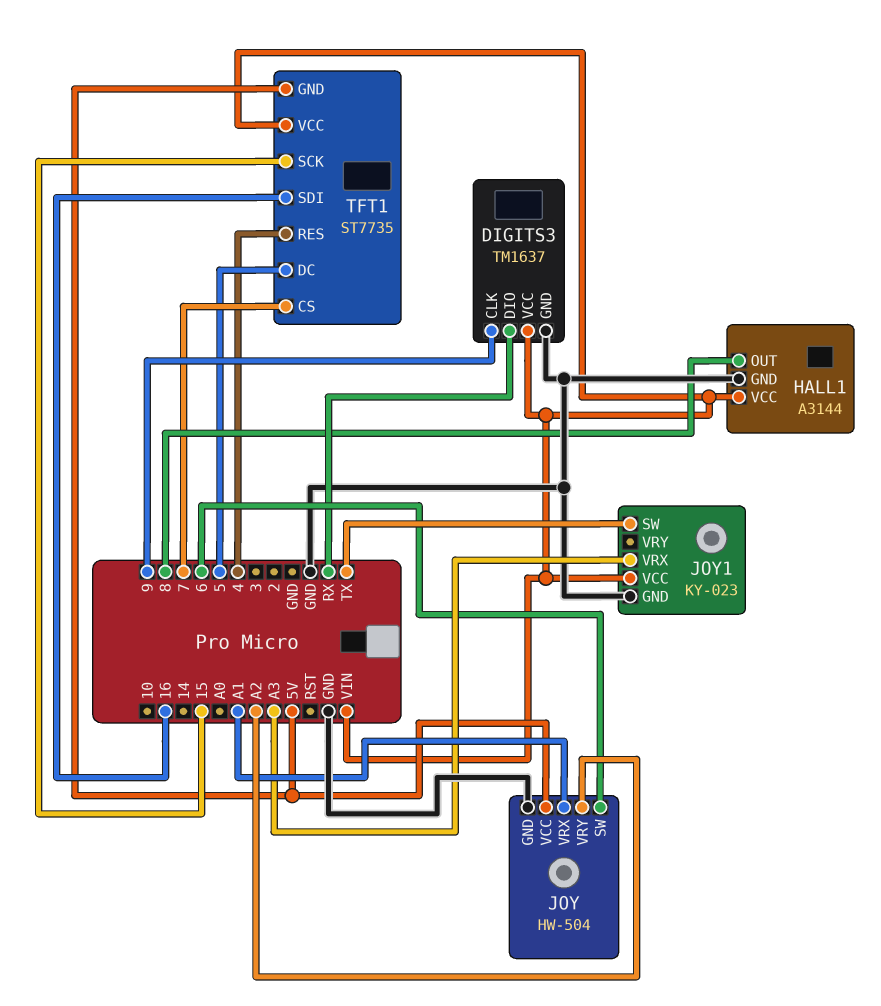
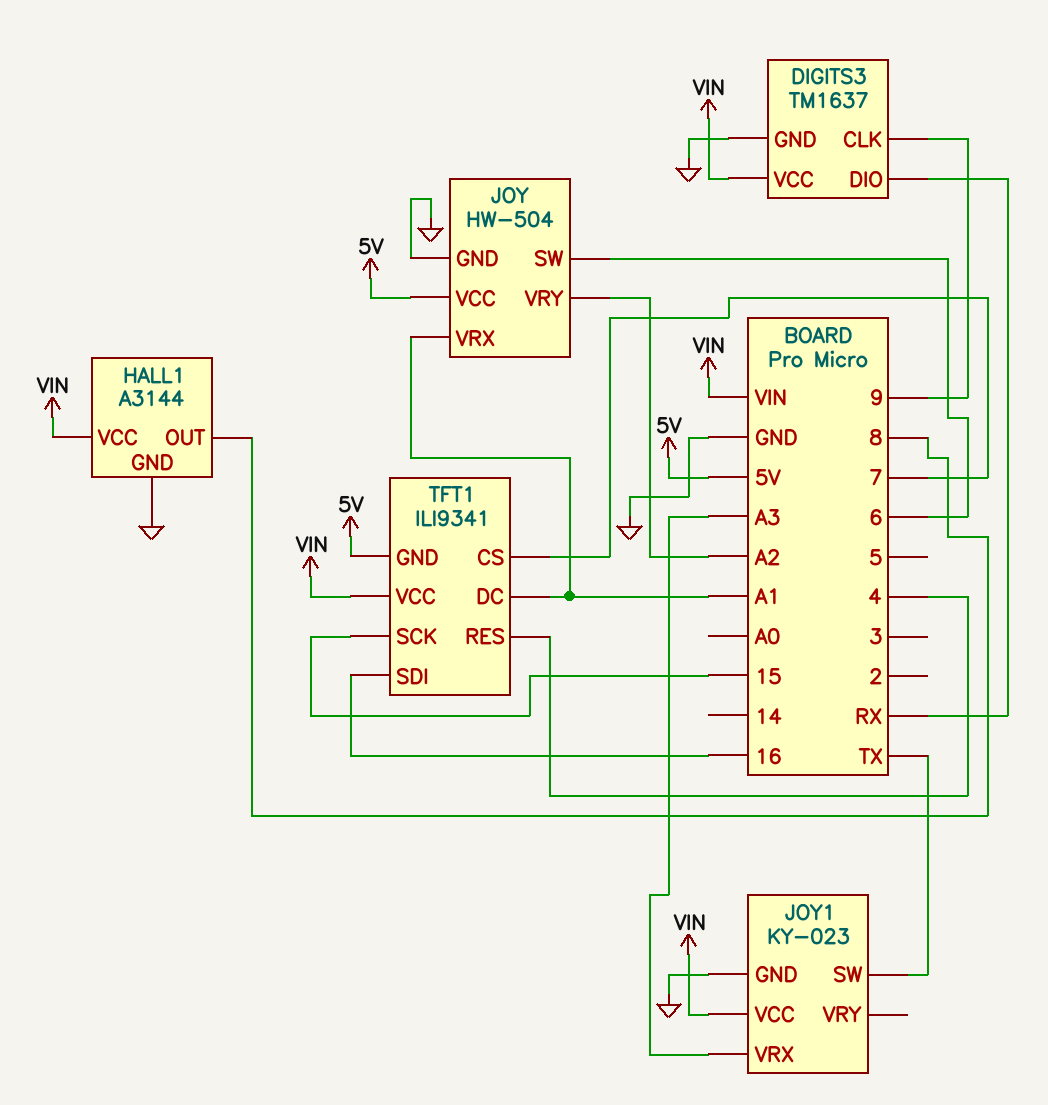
TFT1: ST7735 -> ILI9341
TFT1 pin DC: 5 -> A1

